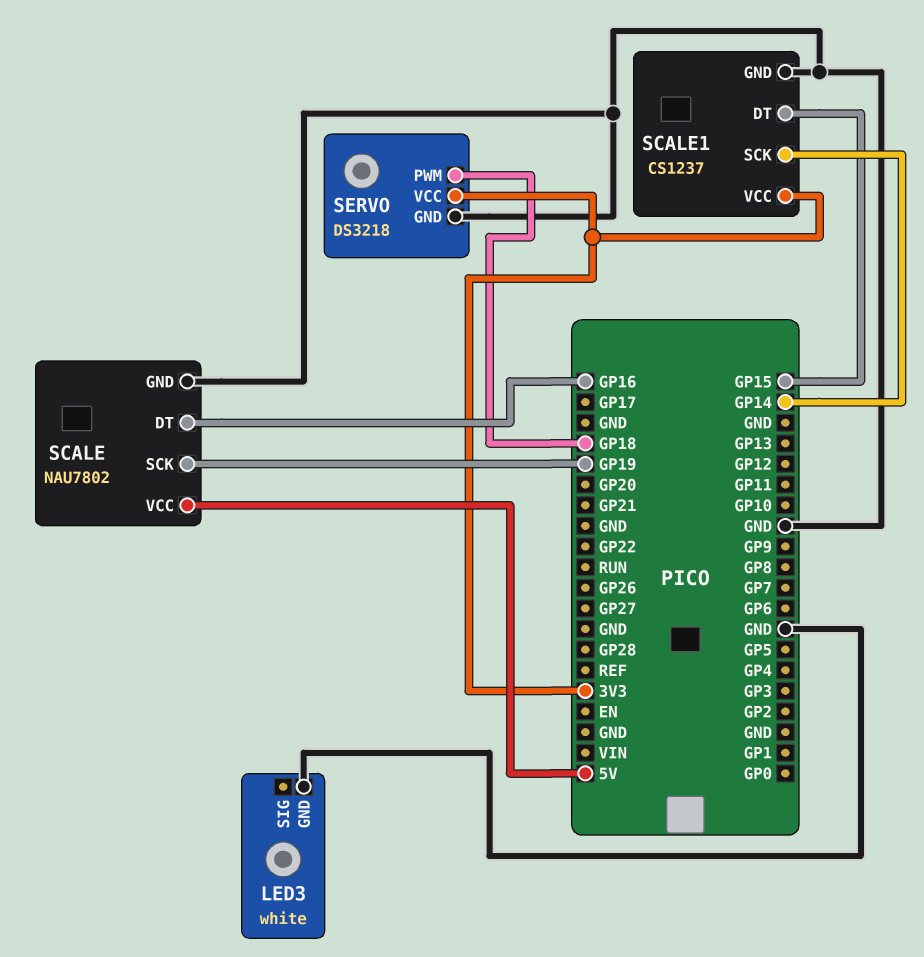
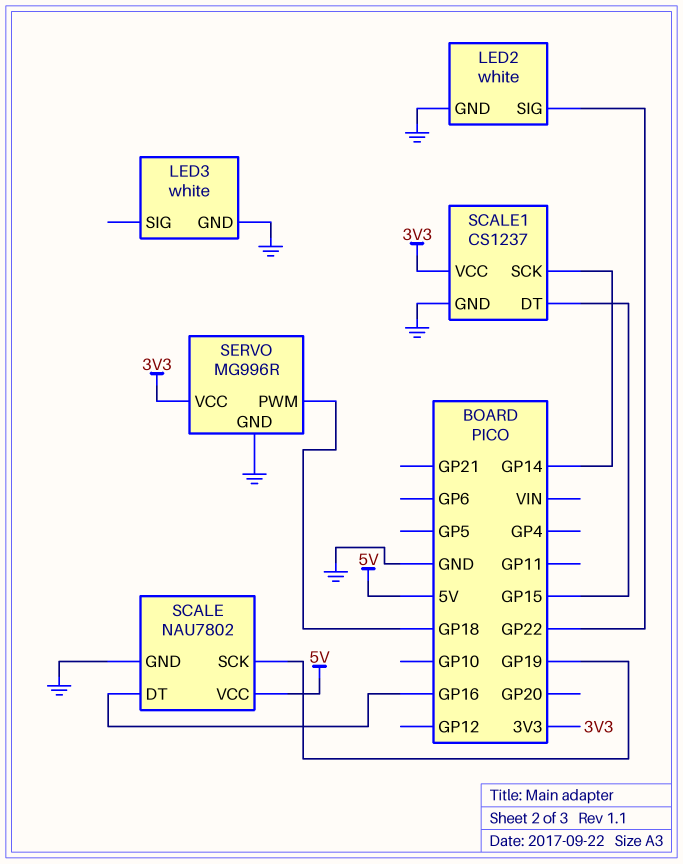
LED2: none -> white
LED2 pin GND: none -> GND
LED2 pin SIG: none -> GP22
SERVO: DS3218 -> MG996R

